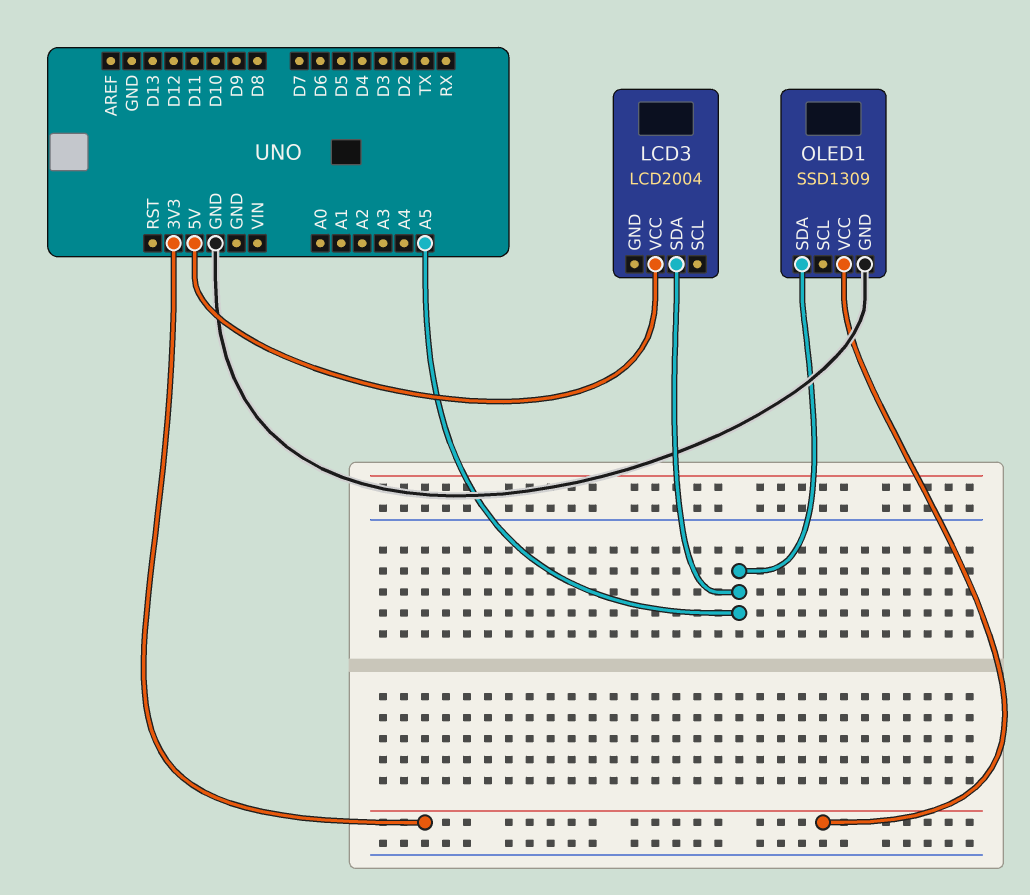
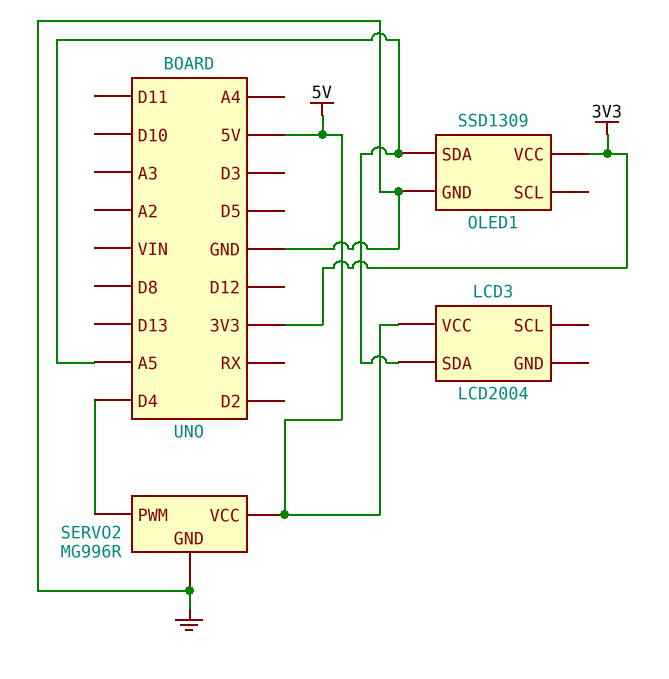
SERVO2: none -> MG996R
SERVO2 pin GND: none -> GND
SERVO2 pin PWM: none -> D4
SERVO2 pin VCC: none -> 5V

